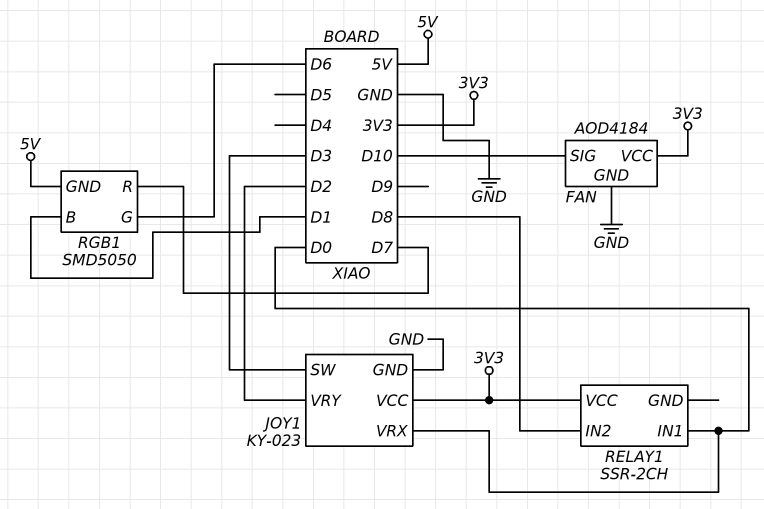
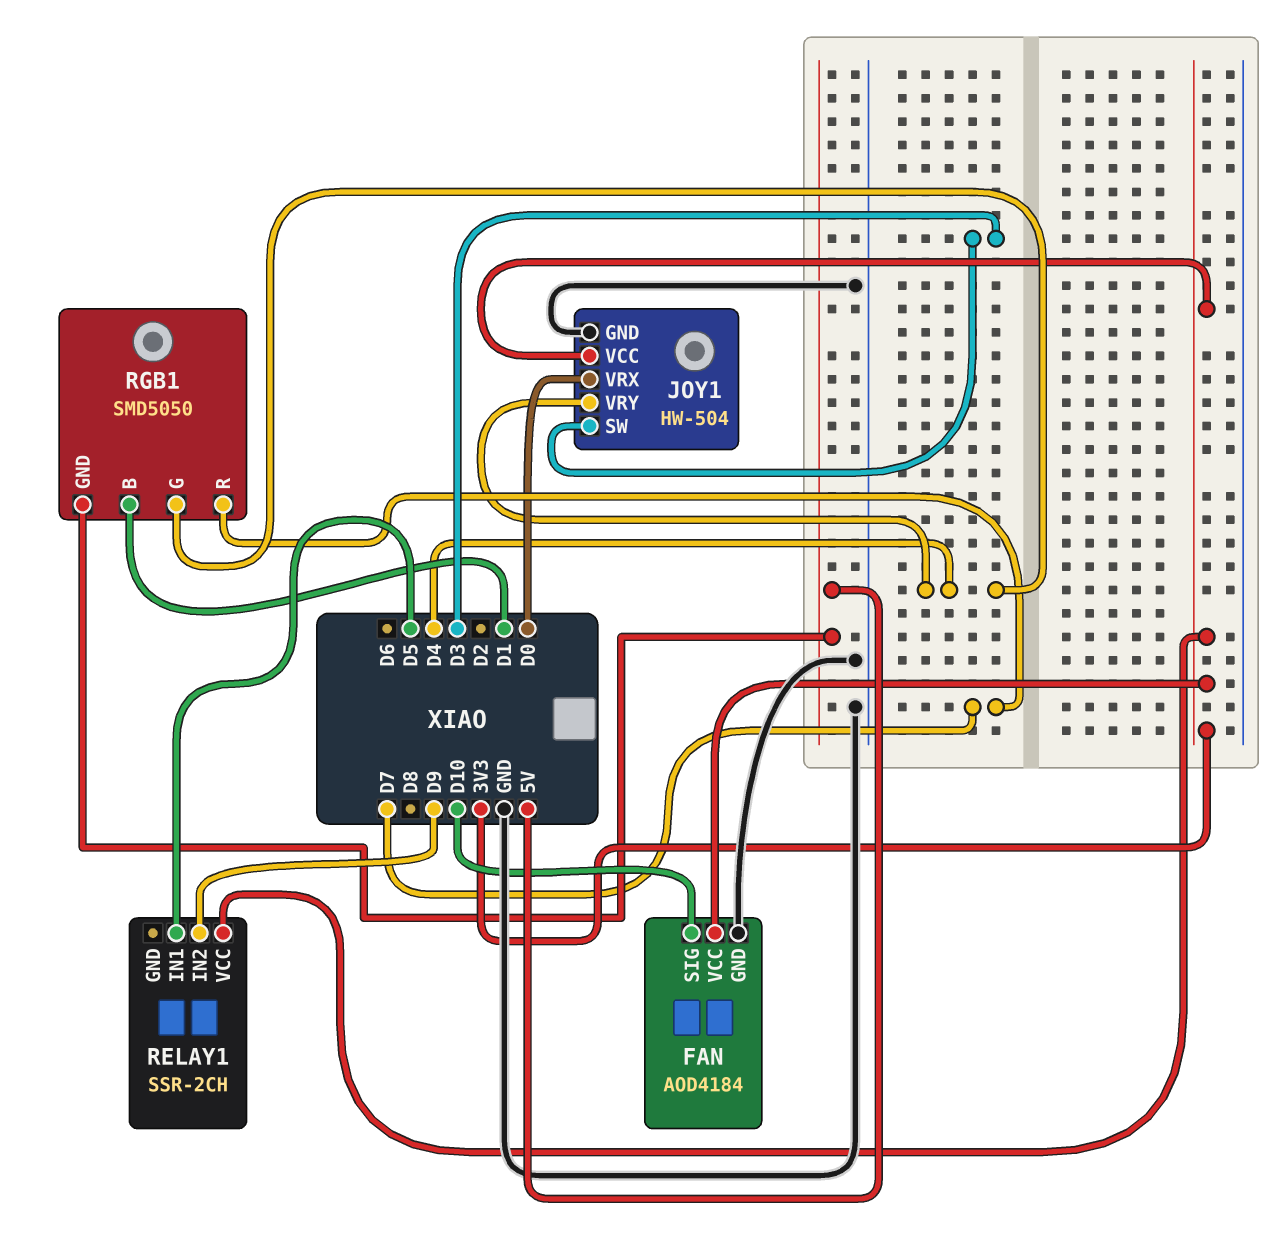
JOY1: KY-023 -> HW-504
JOY1 pin VRY: D2 -> D4
RELAY1 pin IN1: D0 -> D5
RELAY1 pin IN2: D8 -> D9
RGB1 pin G: D6 -> D4

